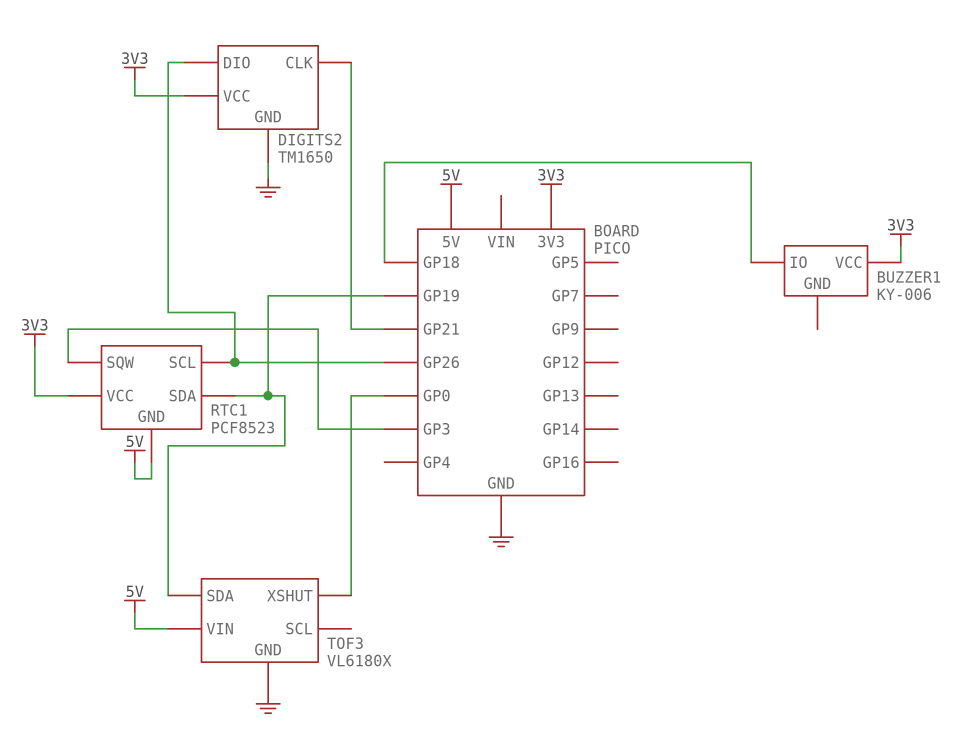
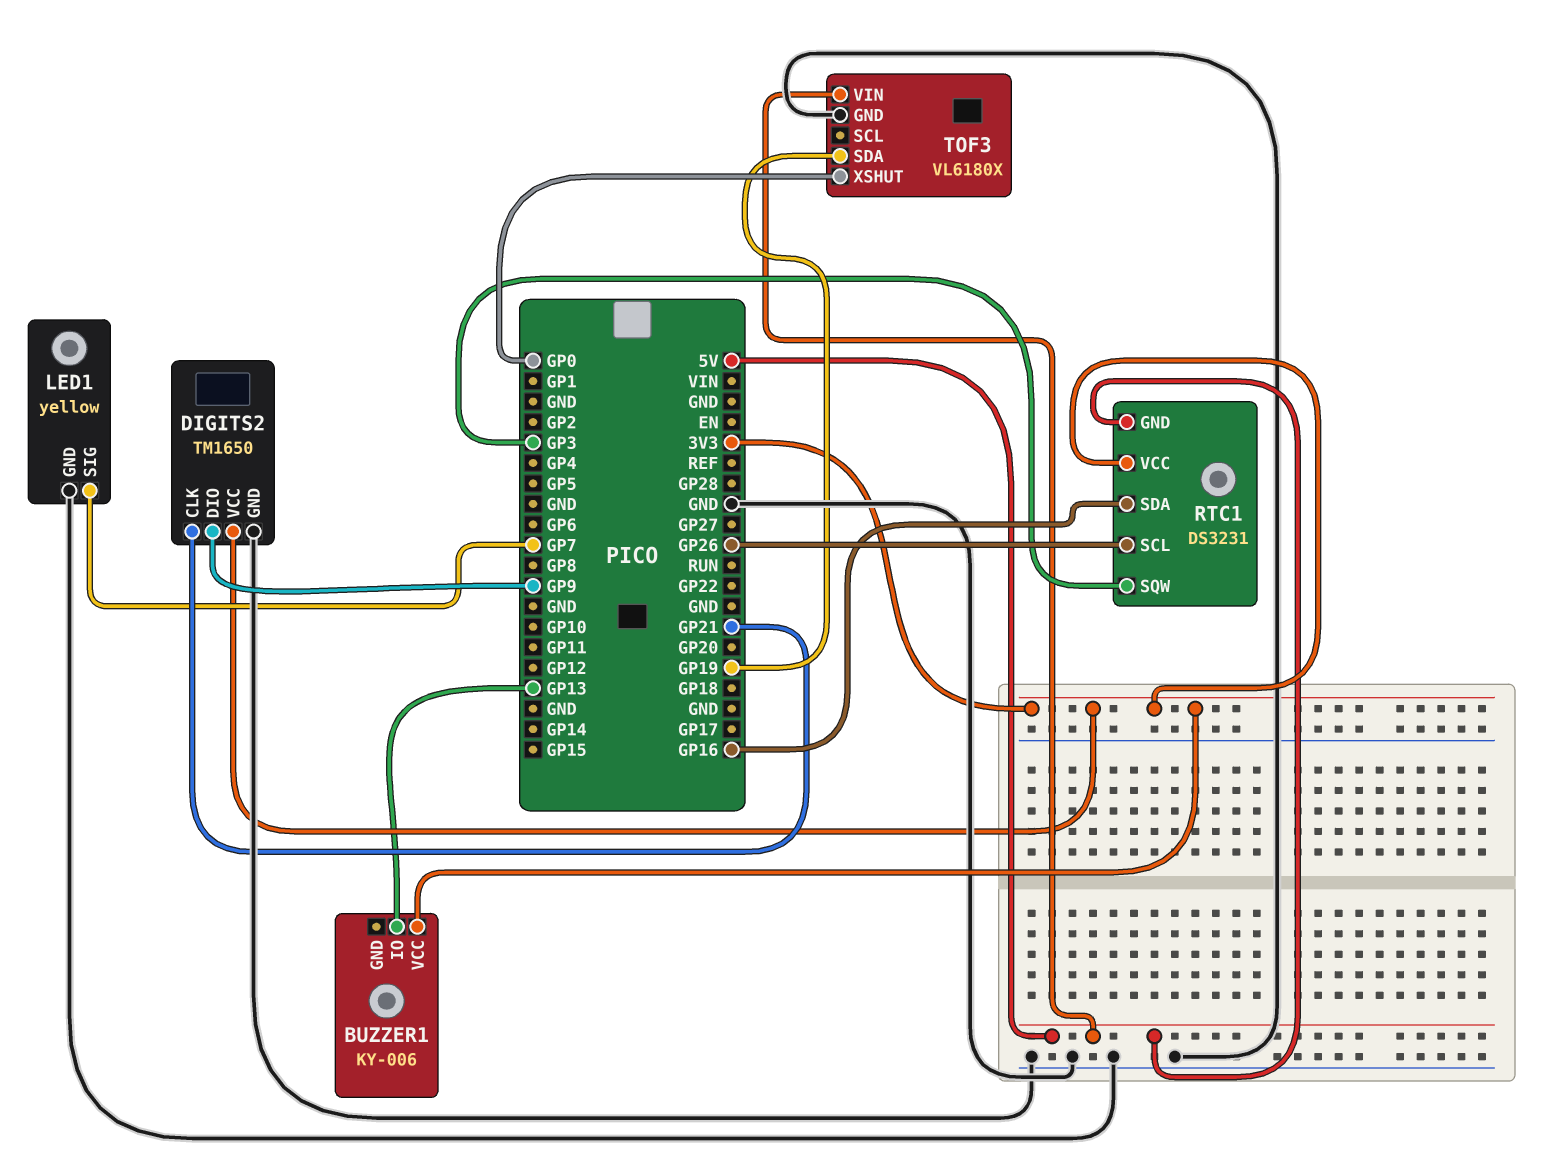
BUZZER1 pin IO: GP18 -> GP13
DIGITS2 pin DIO: GP26 -> GP9
LED1: none -> yellow
LED1 pin GND: none -> GND
LED1 pin SIG: none -> GP7
RTC1: PCF8523 -> DS3231
RTC1 pin SDA: GP19 -> GP16

